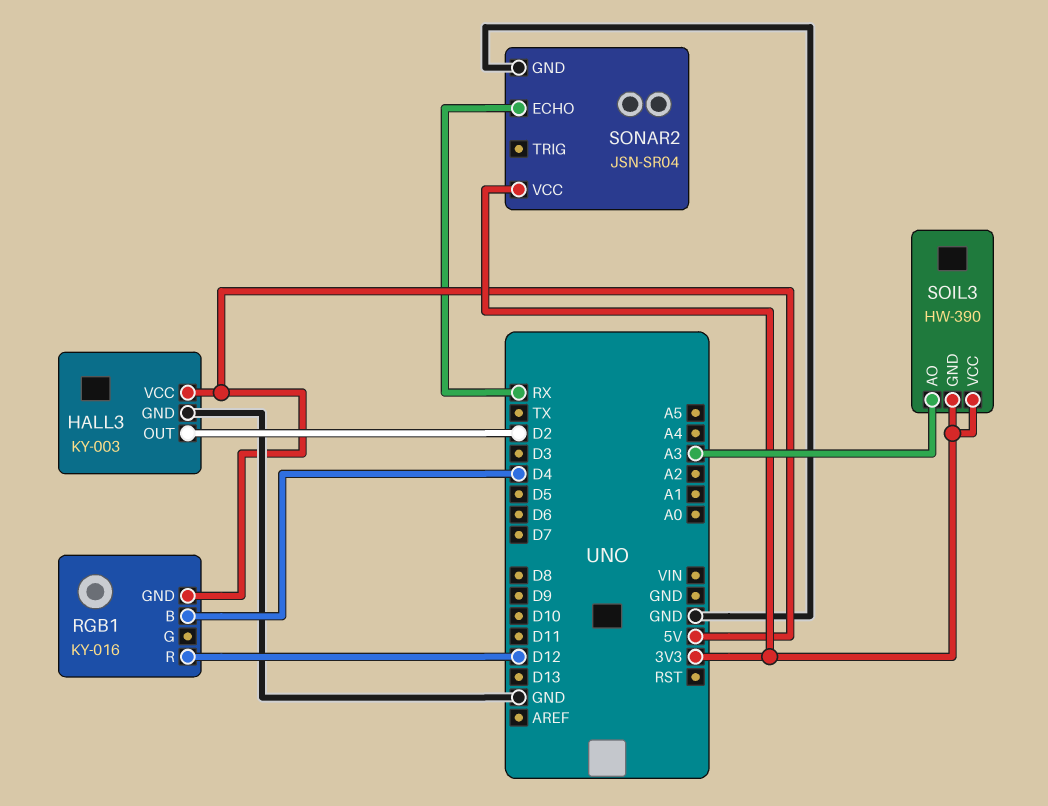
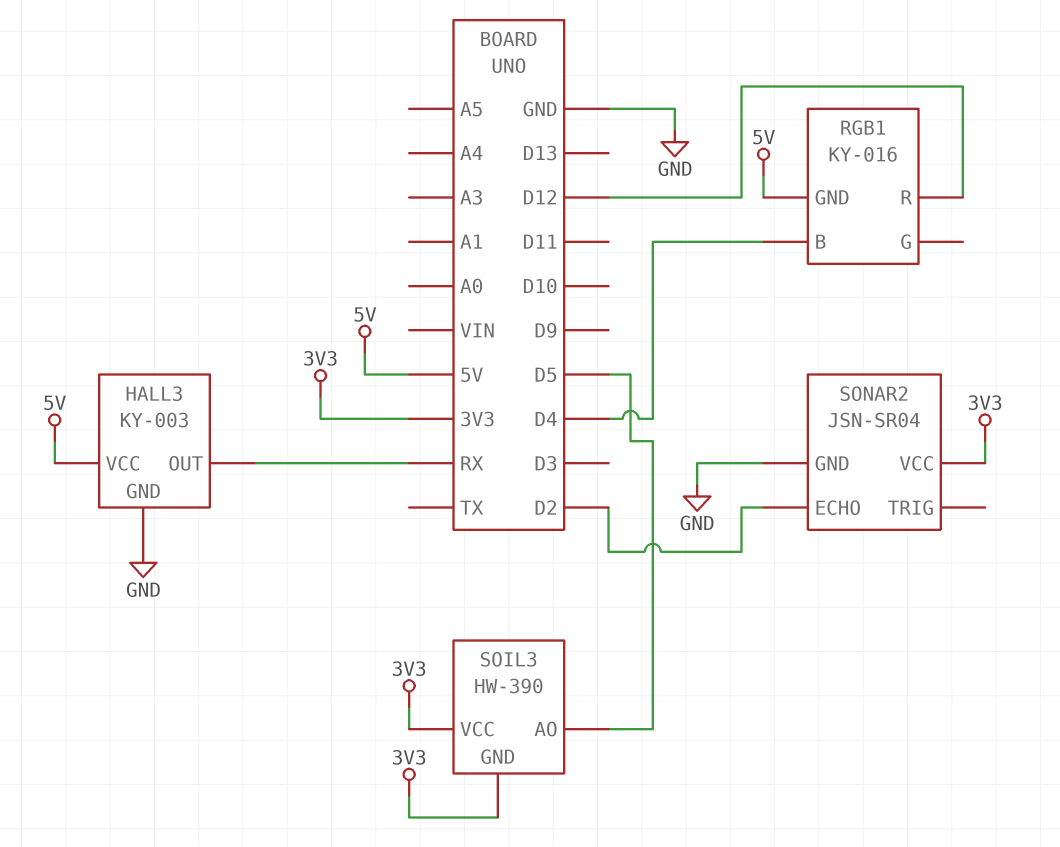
HALL3 pin OUT: D2 -> RX
SOIL3 pin AO: A3 -> D5
SONAR2 pin ECHO: RX -> D2

